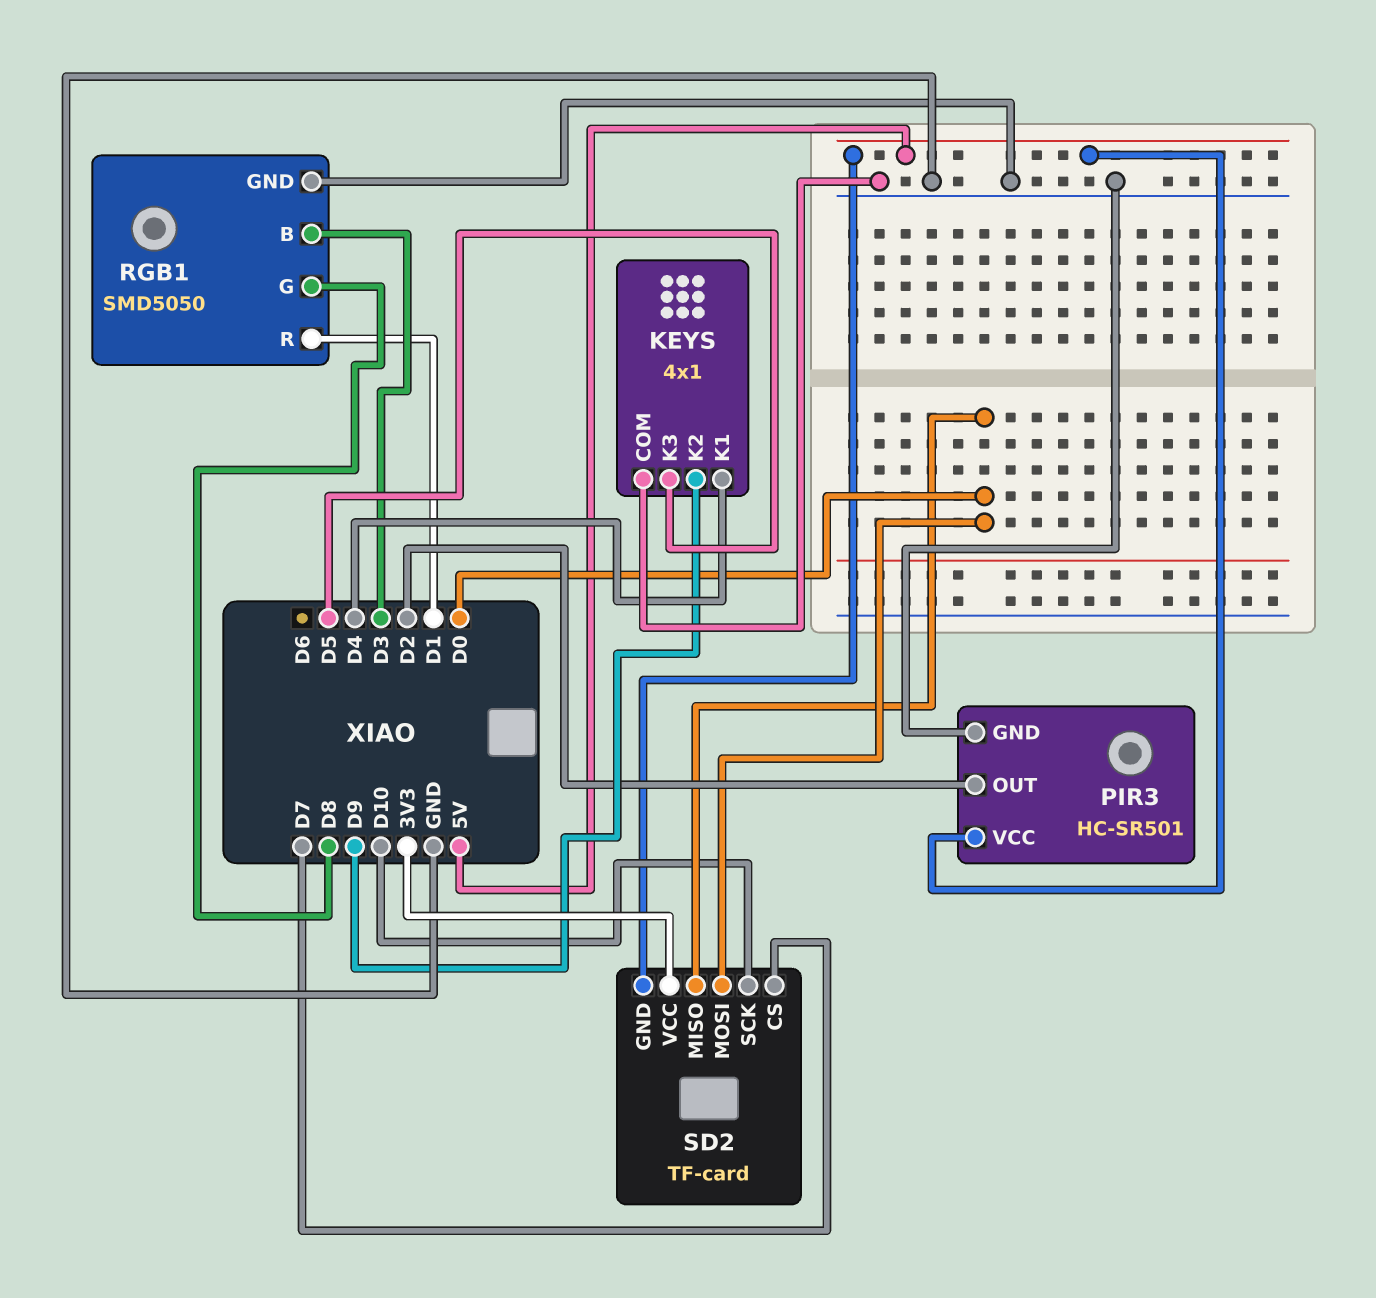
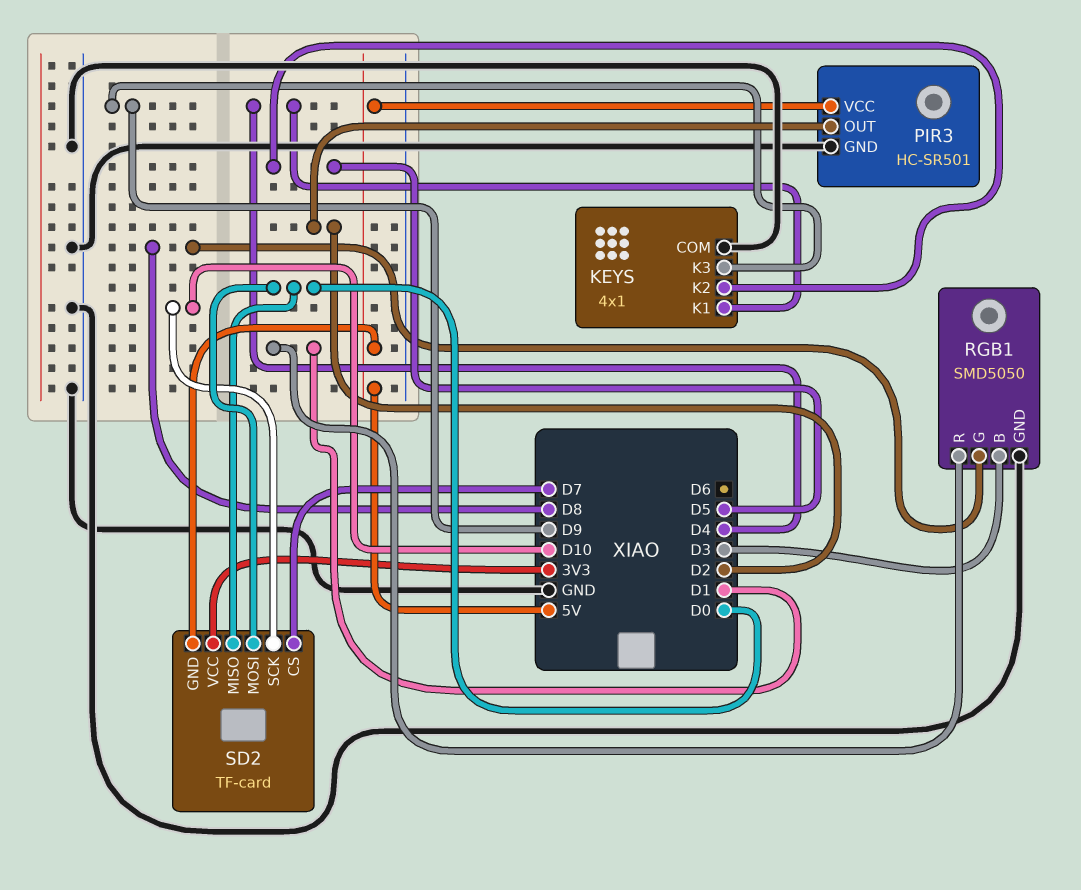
KEYS pin K2: D9 -> D5
KEYS pin K3: D5 -> D9

